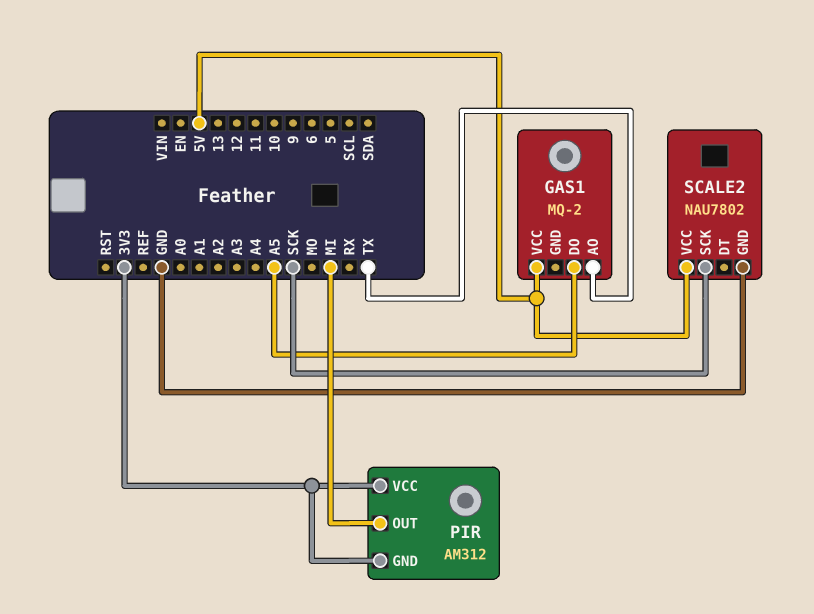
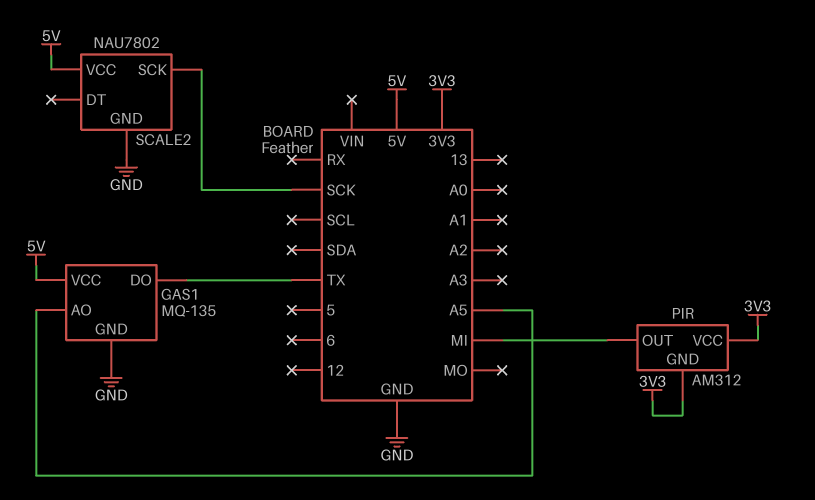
GAS1: MQ-2 -> MQ-135
GAS1 pin AO: TX -> A5
GAS1 pin DO: A5 -> TX
GAS1 pin GND: none -> GND

